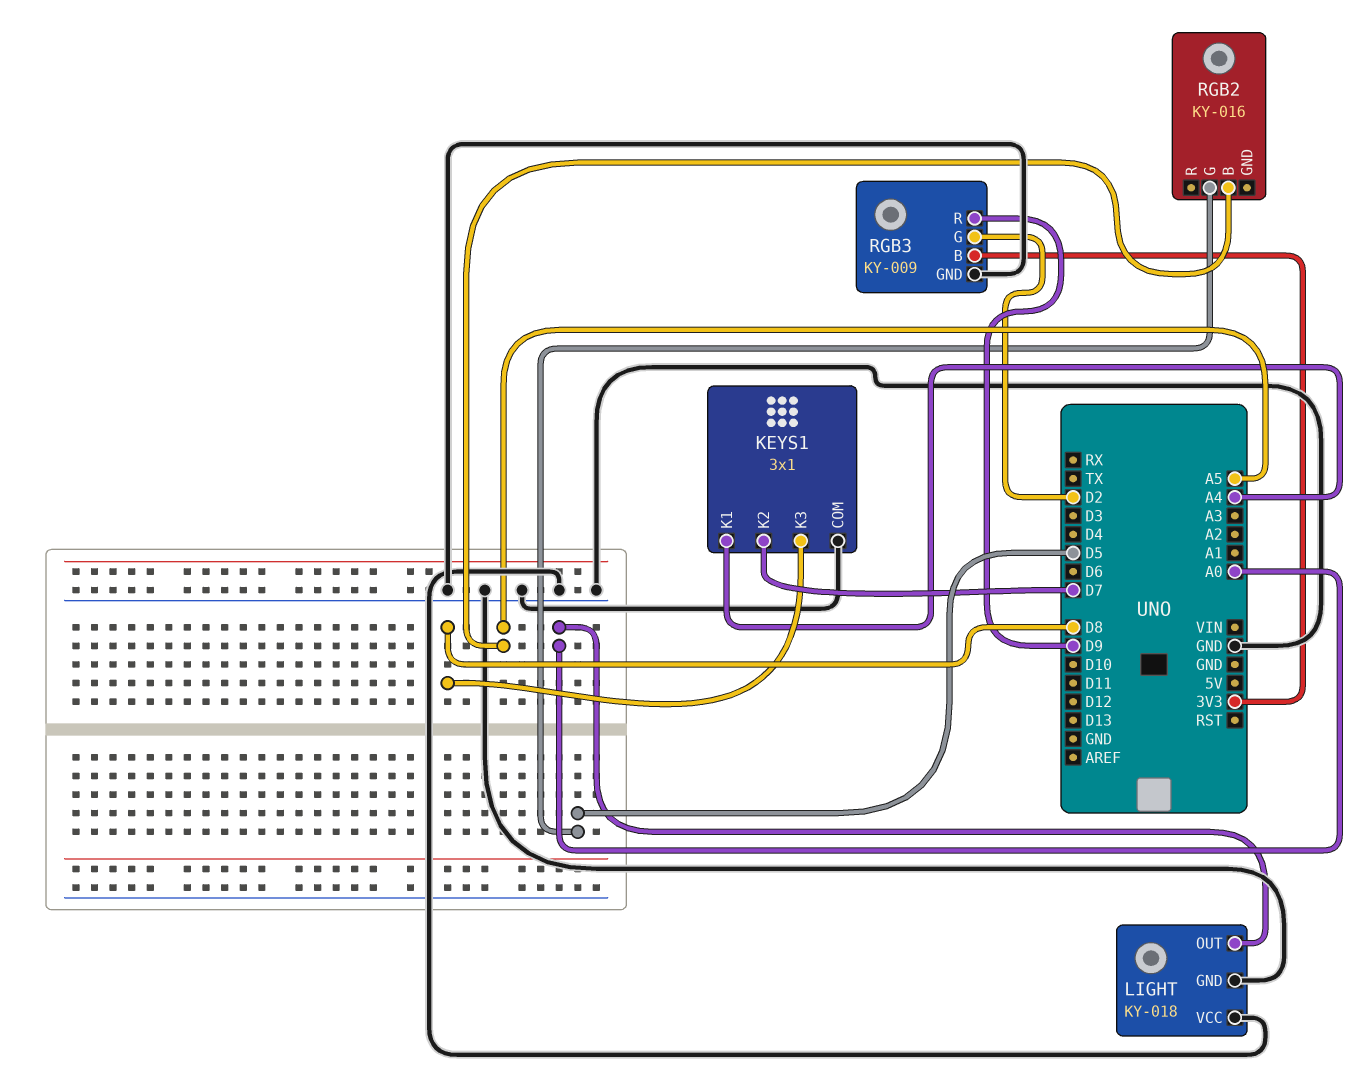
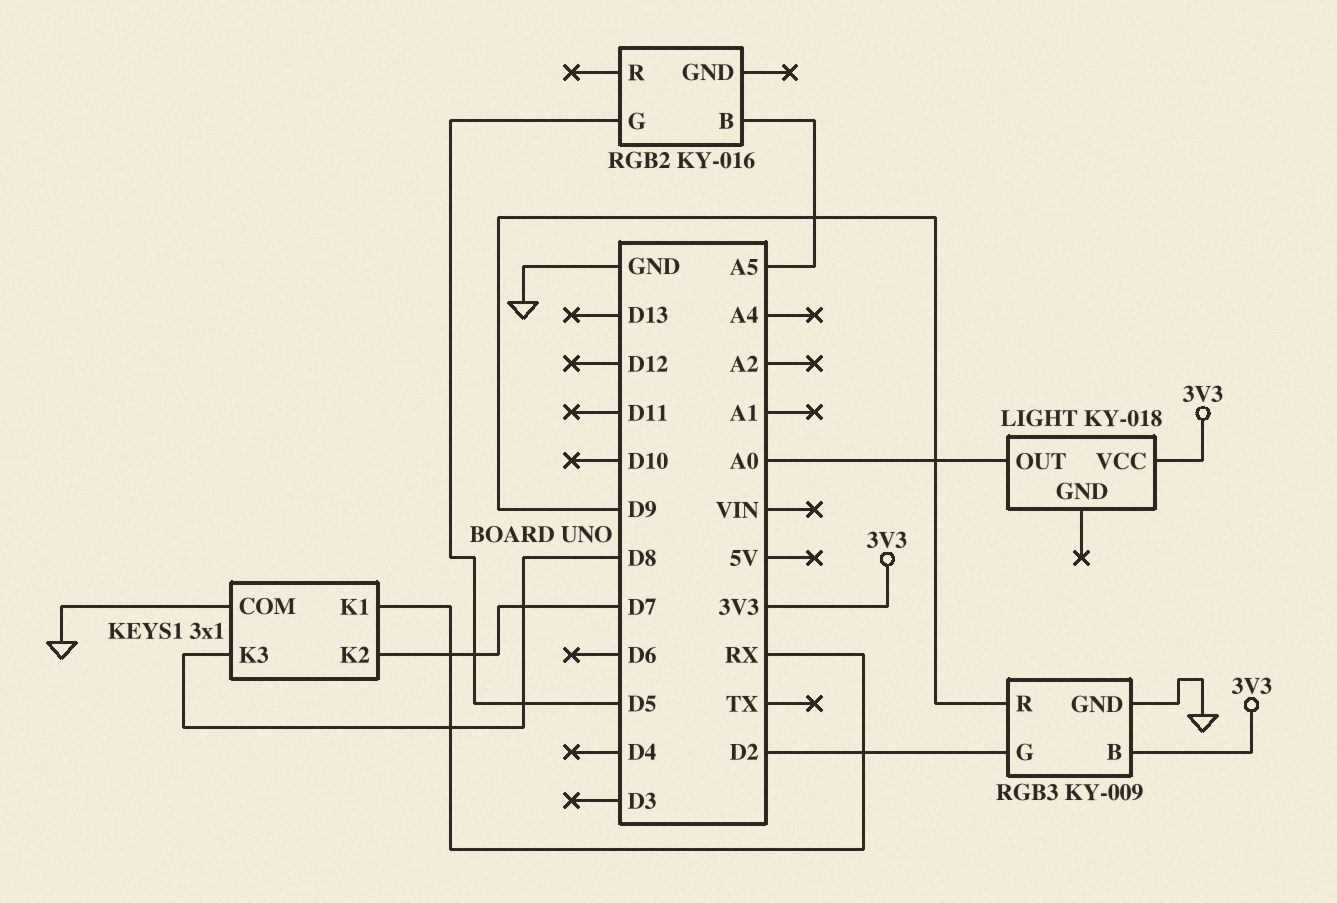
KEYS1 pin K1: A4 -> RX
LIGHT pin GND: GND -> none
LIGHT pin VCC: GND -> 3V3

